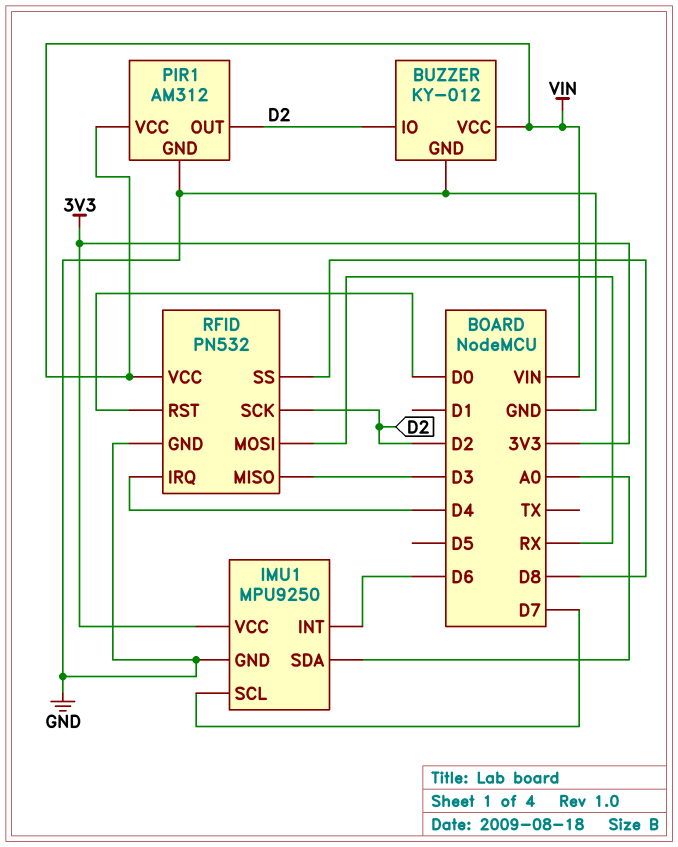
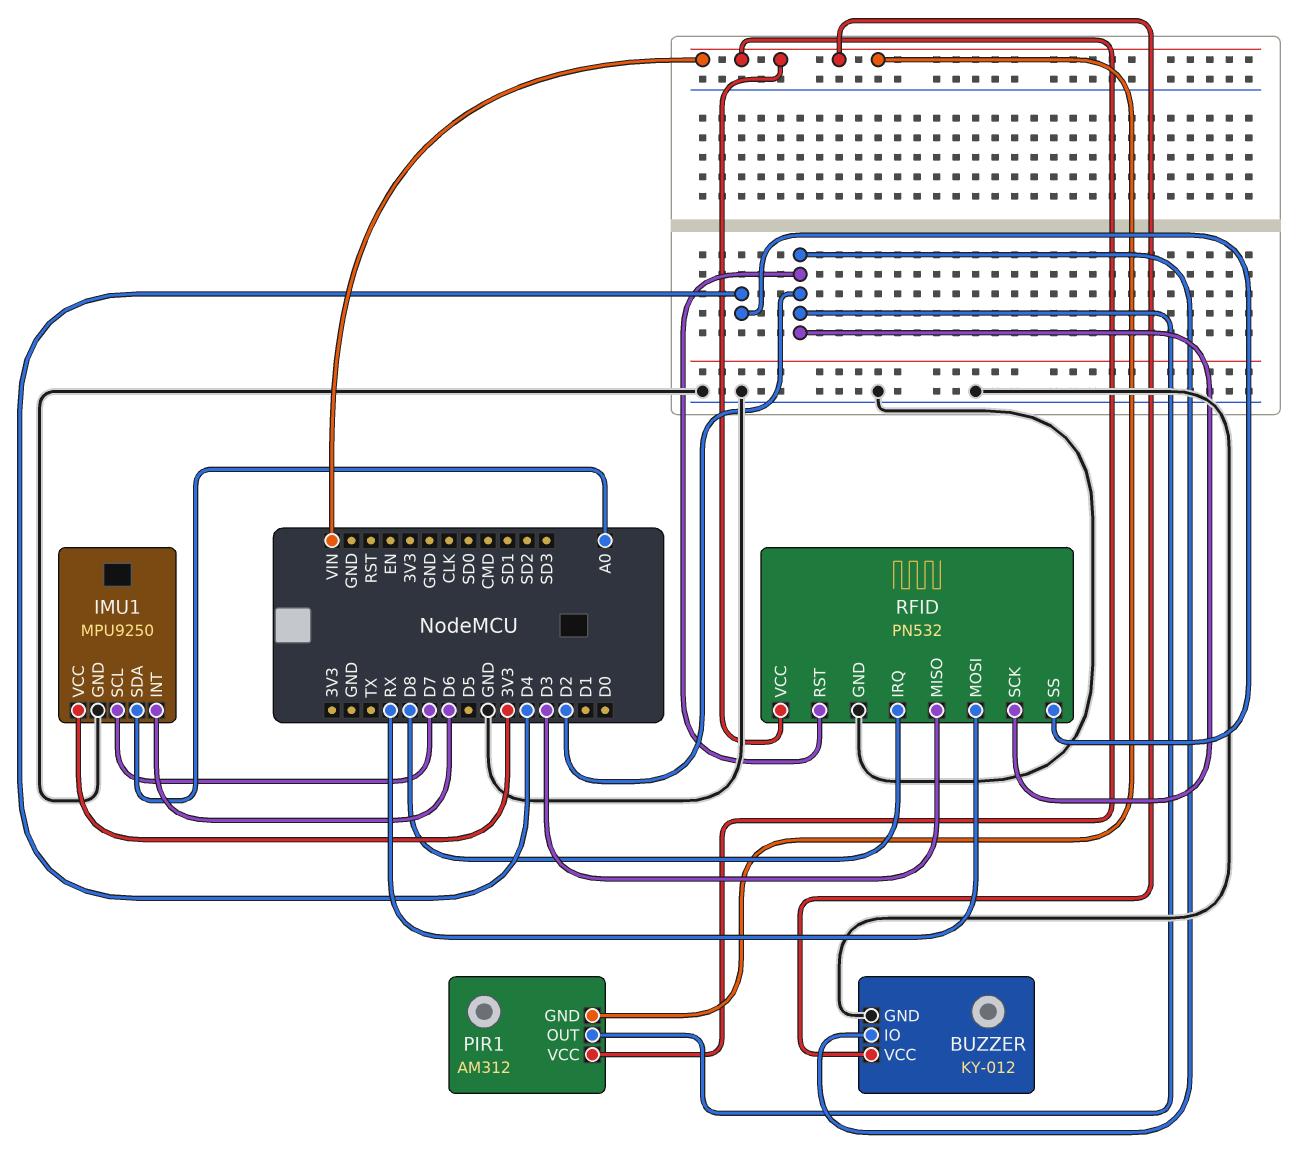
PIR1 pin GND: GND -> VIN
RFID pin IRQ: D4 -> D8
RFID pin RST: D0 -> D2
RFID pin SS: D8 -> D4

